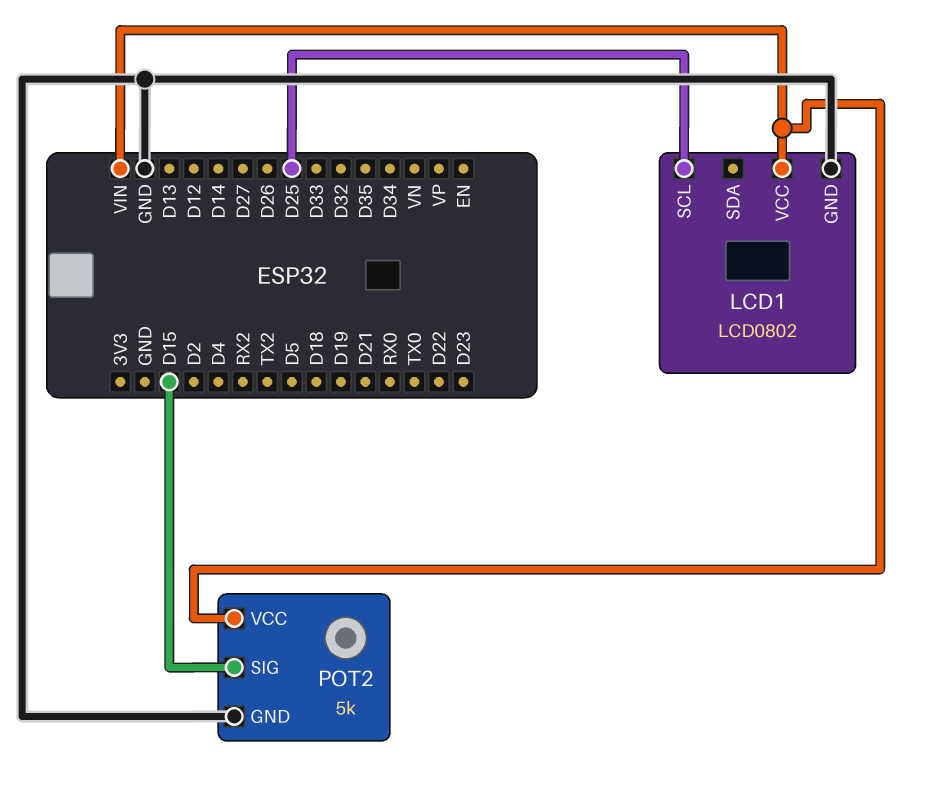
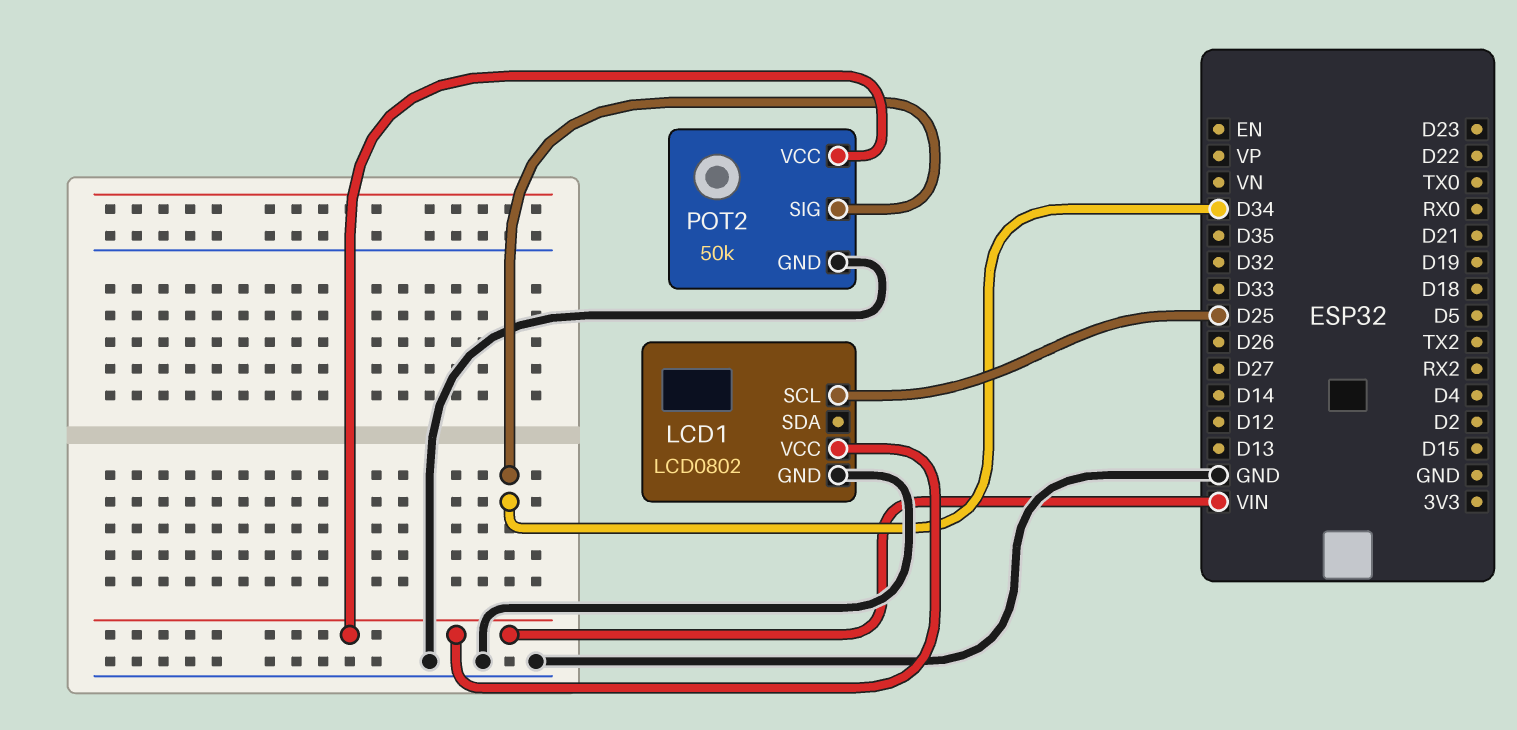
POT2: 5k -> 50k
POT2 pin SIG: D15 -> D34

